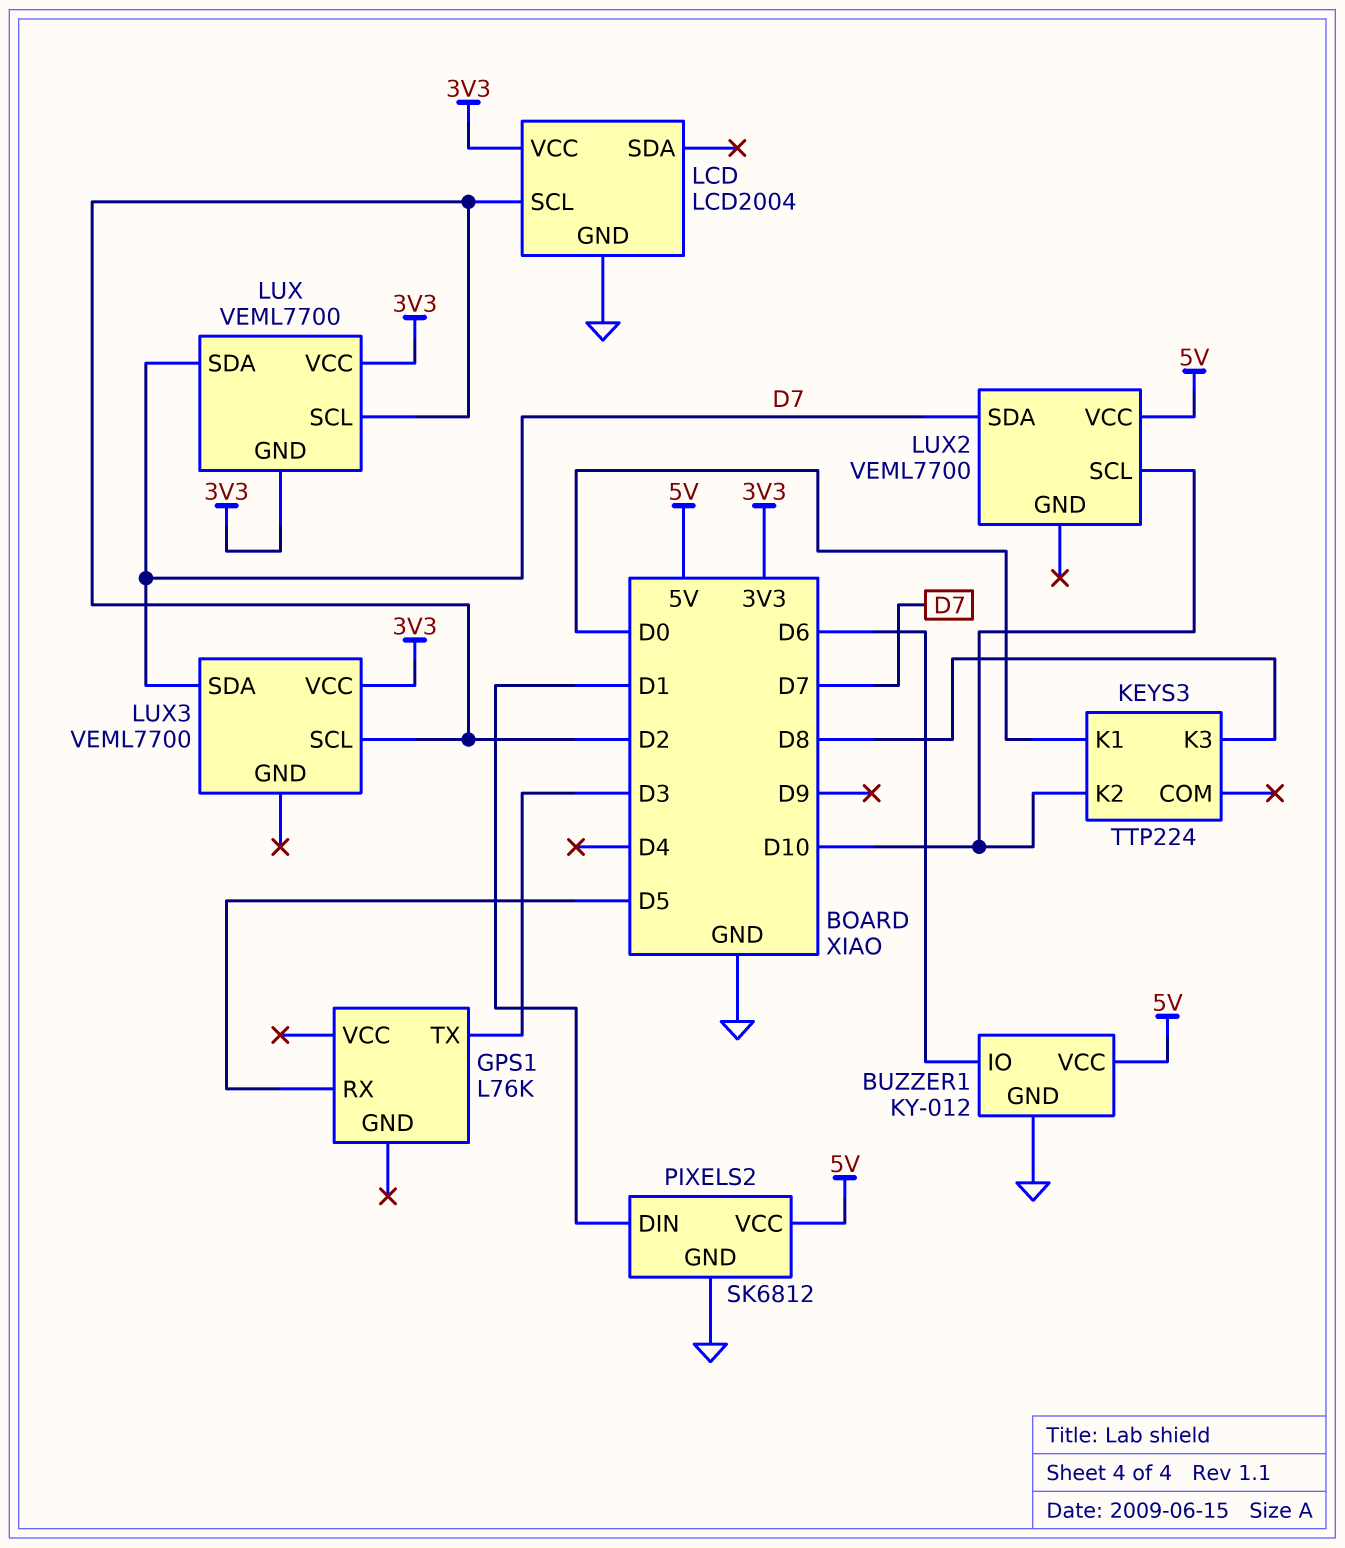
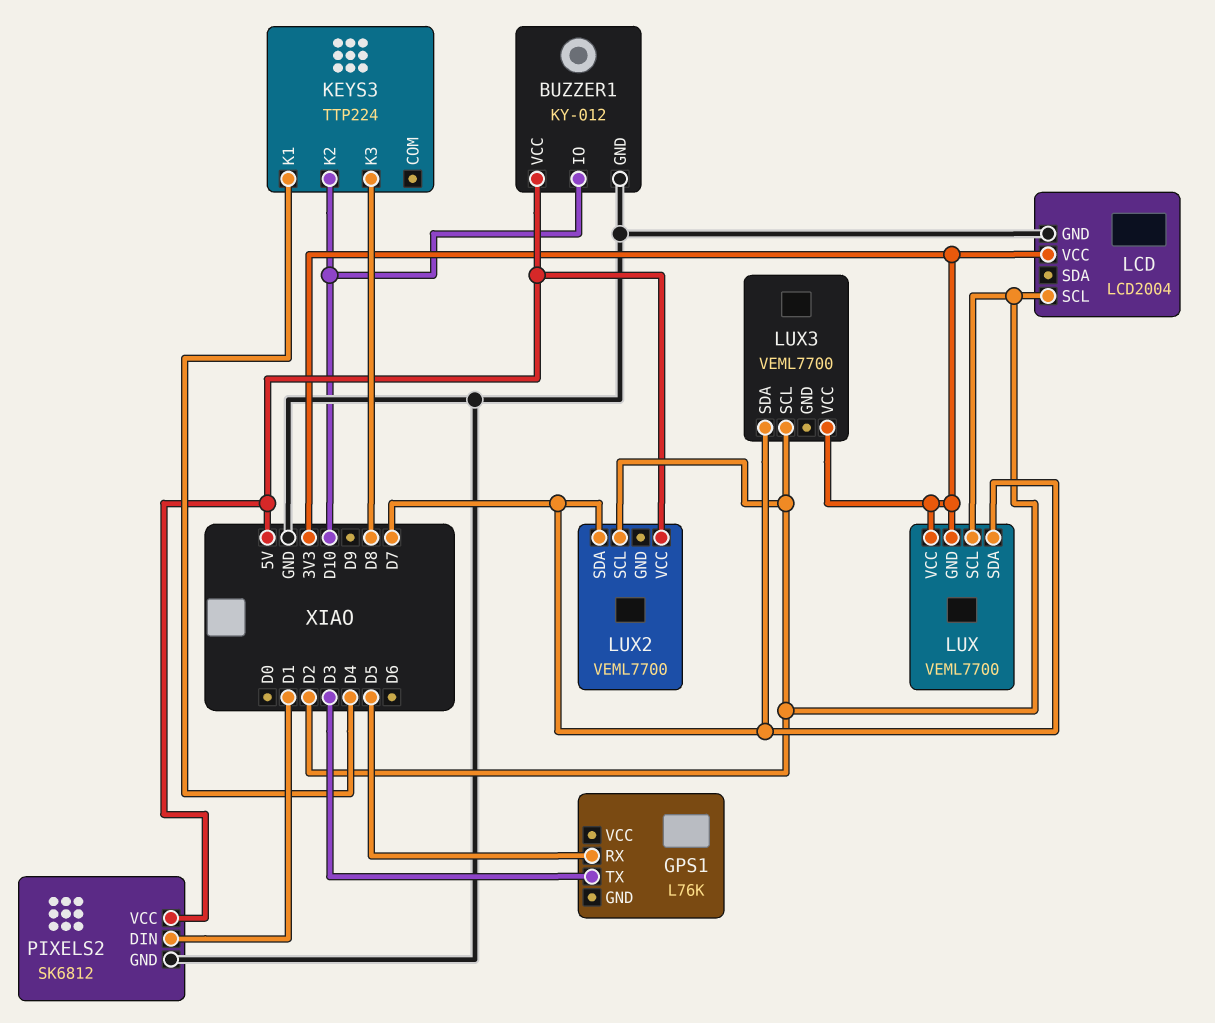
BUZZER1 pin IO: D6 -> D10
KEYS3 pin K1: D0 -> D4
LUX2 pin SCL: D10 -> D2

